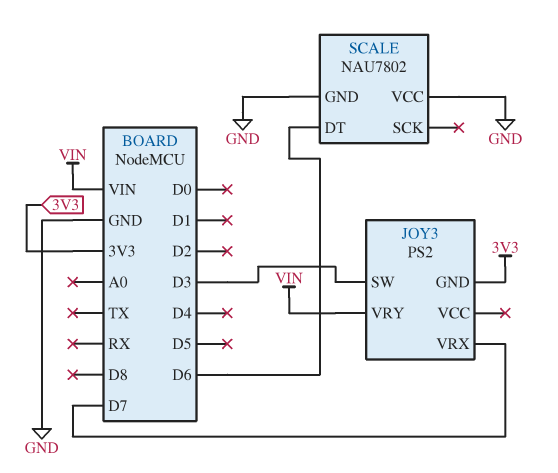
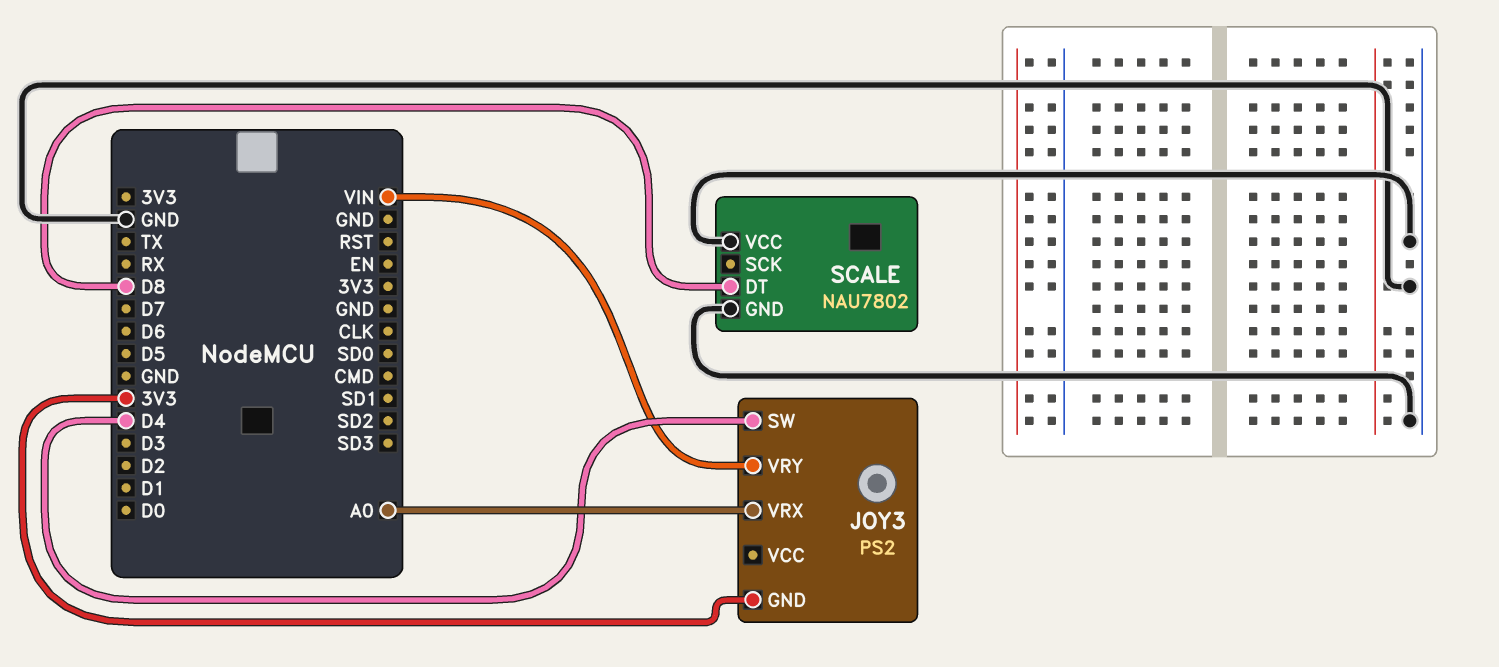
JOY3 pin SW: D3 -> D4
JOY3 pin VRX: D7 -> A0
SCALE pin DT: D6 -> D8

